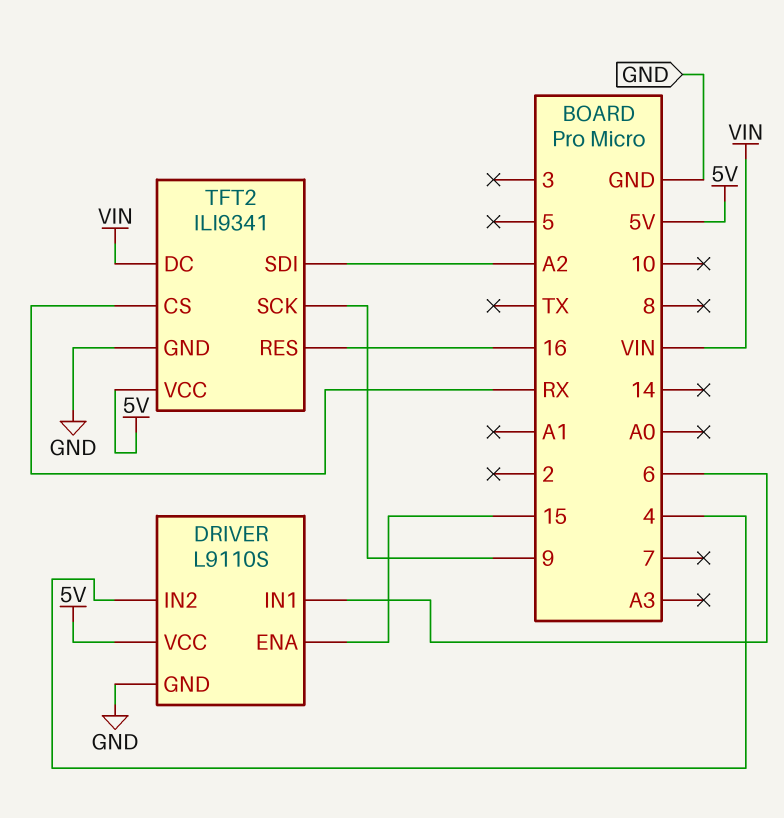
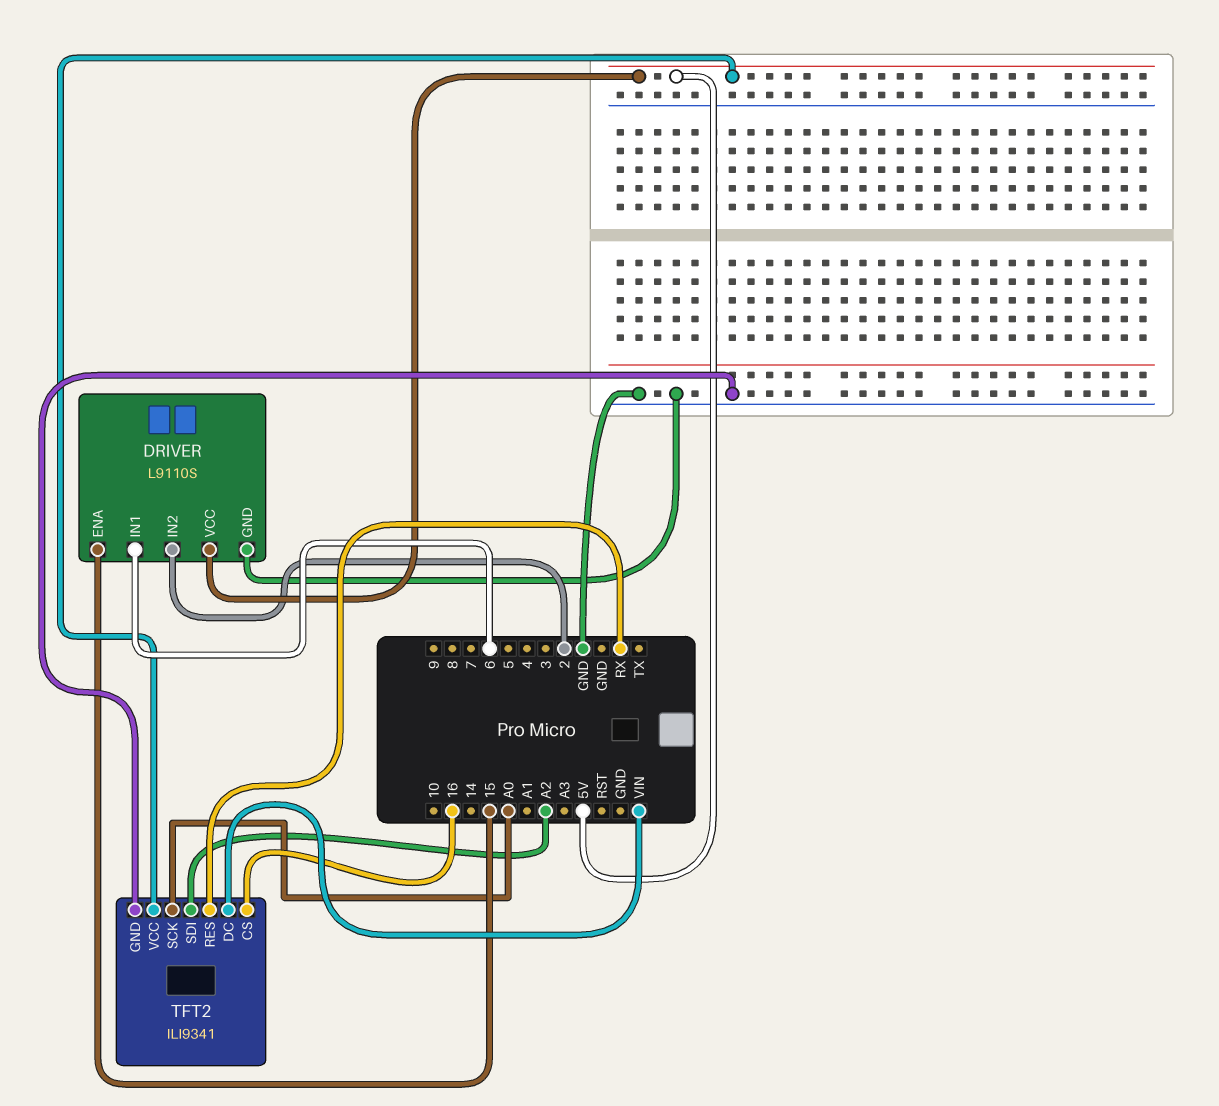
DRIVER pin IN2: 4 -> 2
TFT2 pin CS: RX -> 16
TFT2 pin RES: 16 -> RX
TFT2 pin SCK: 9 -> A0

